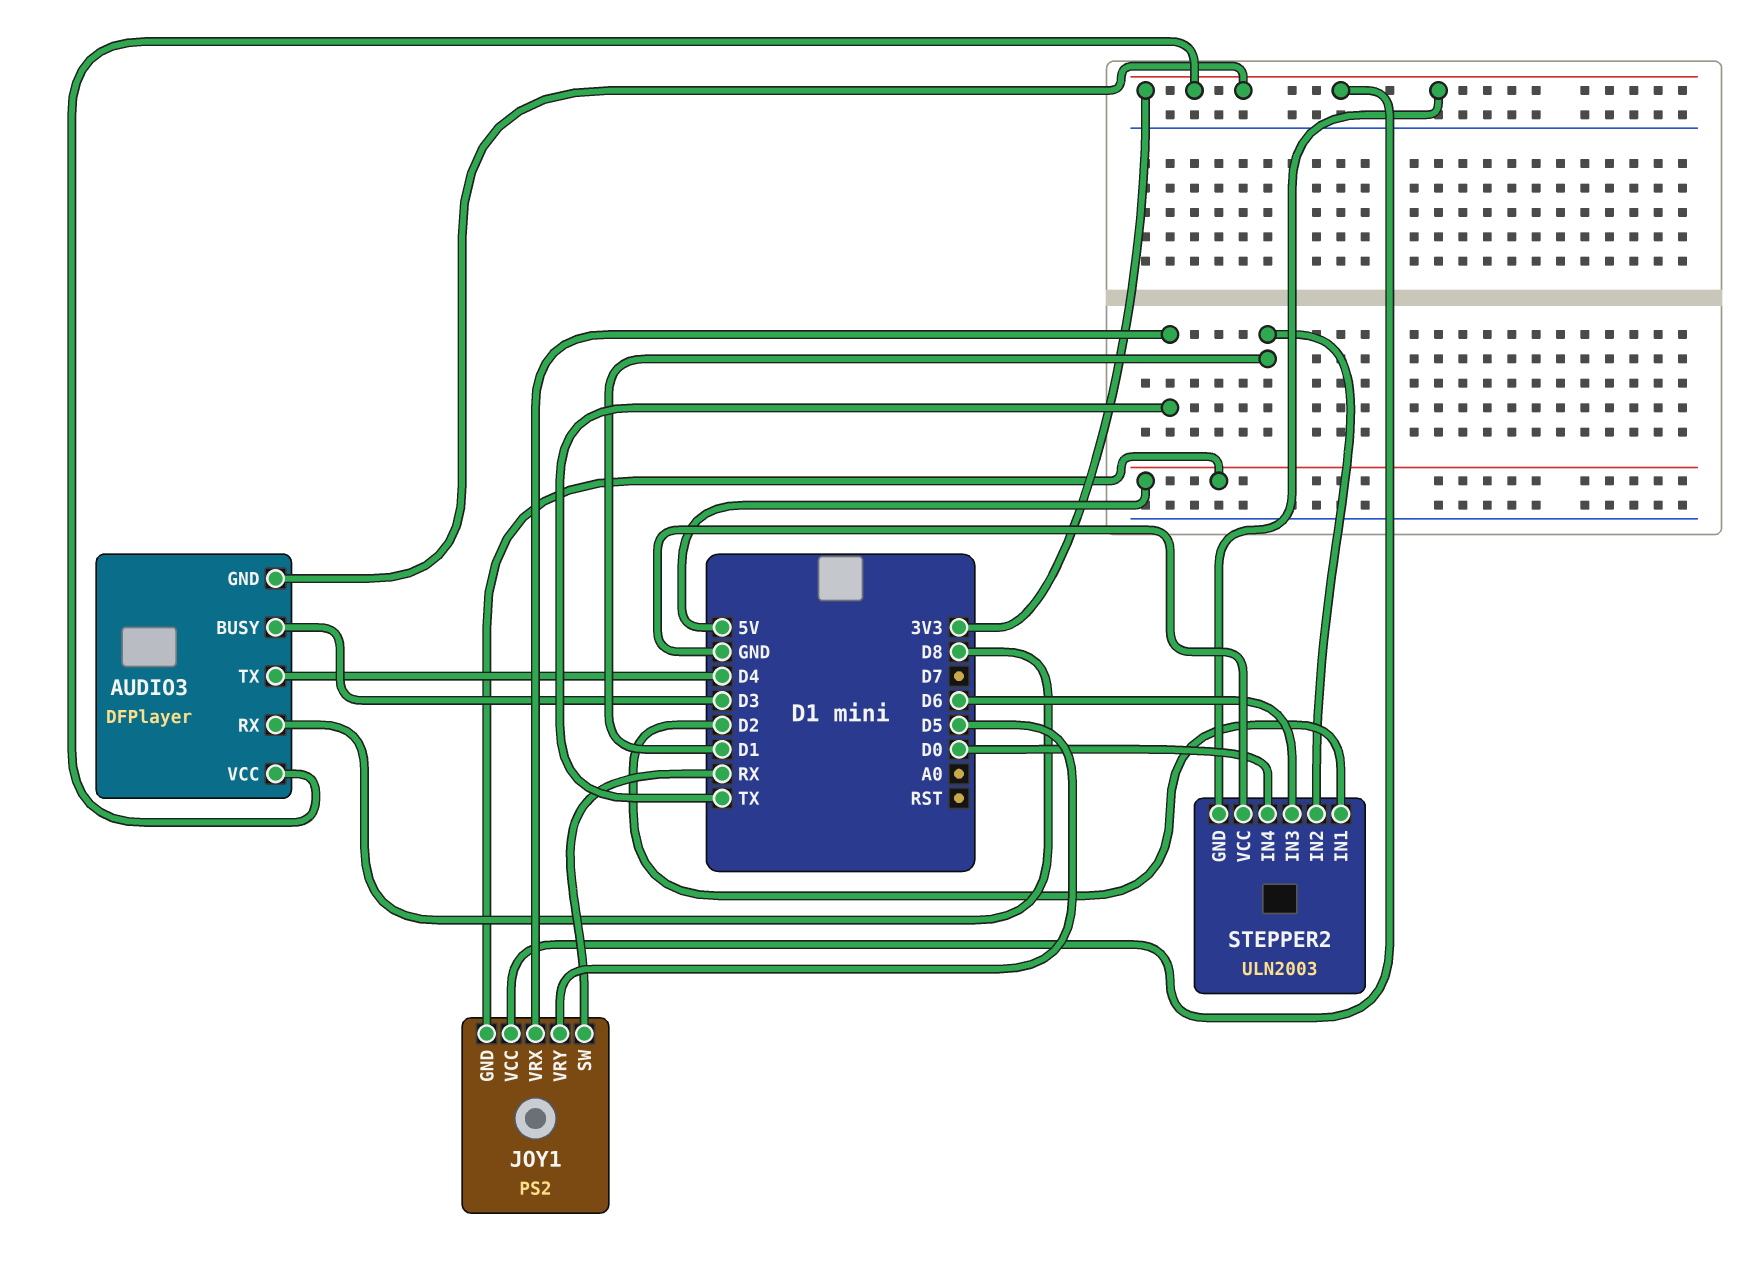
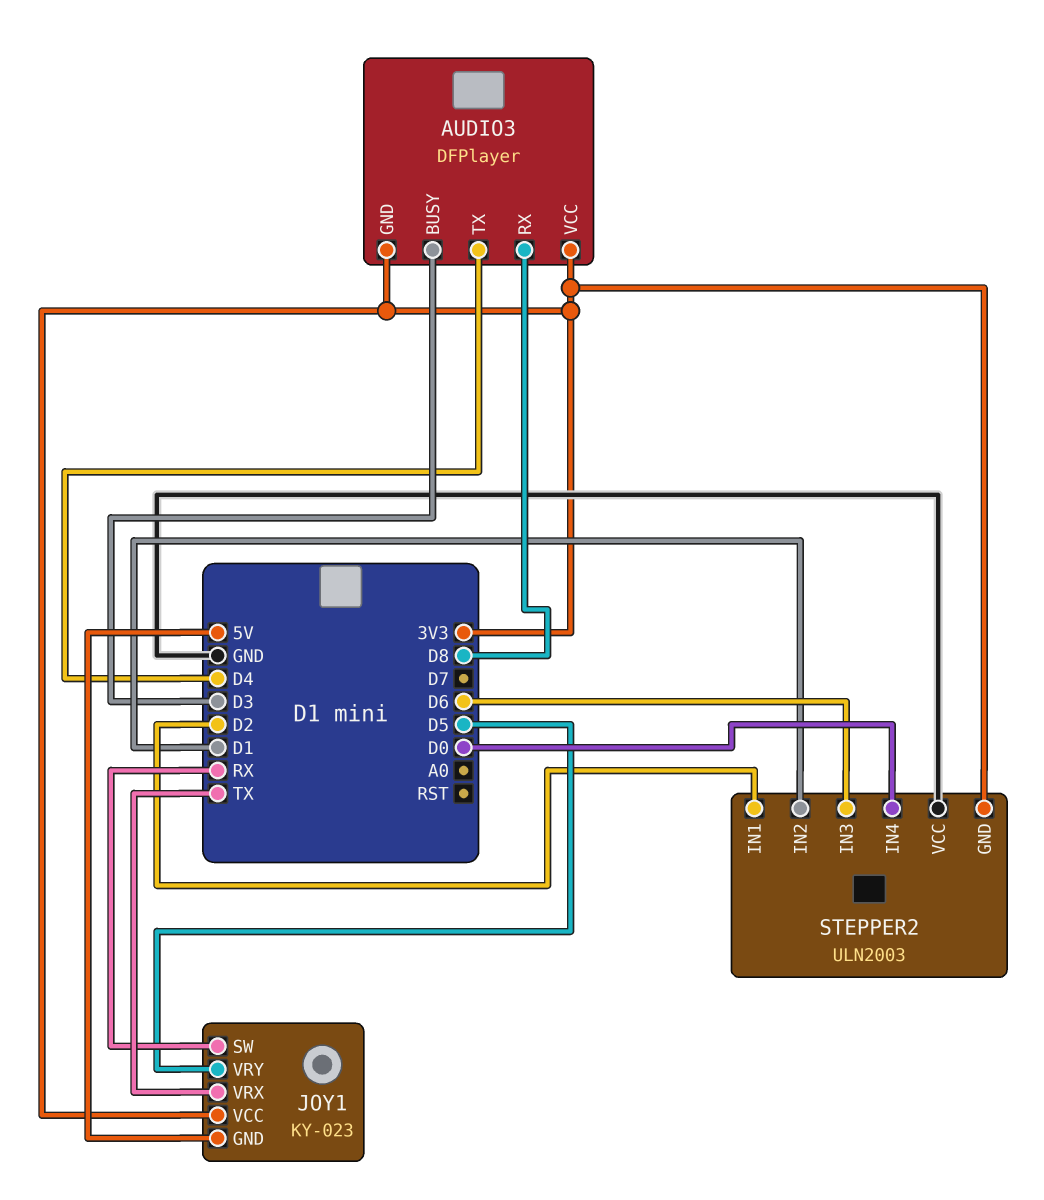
JOY1: PS2 -> KY-023

